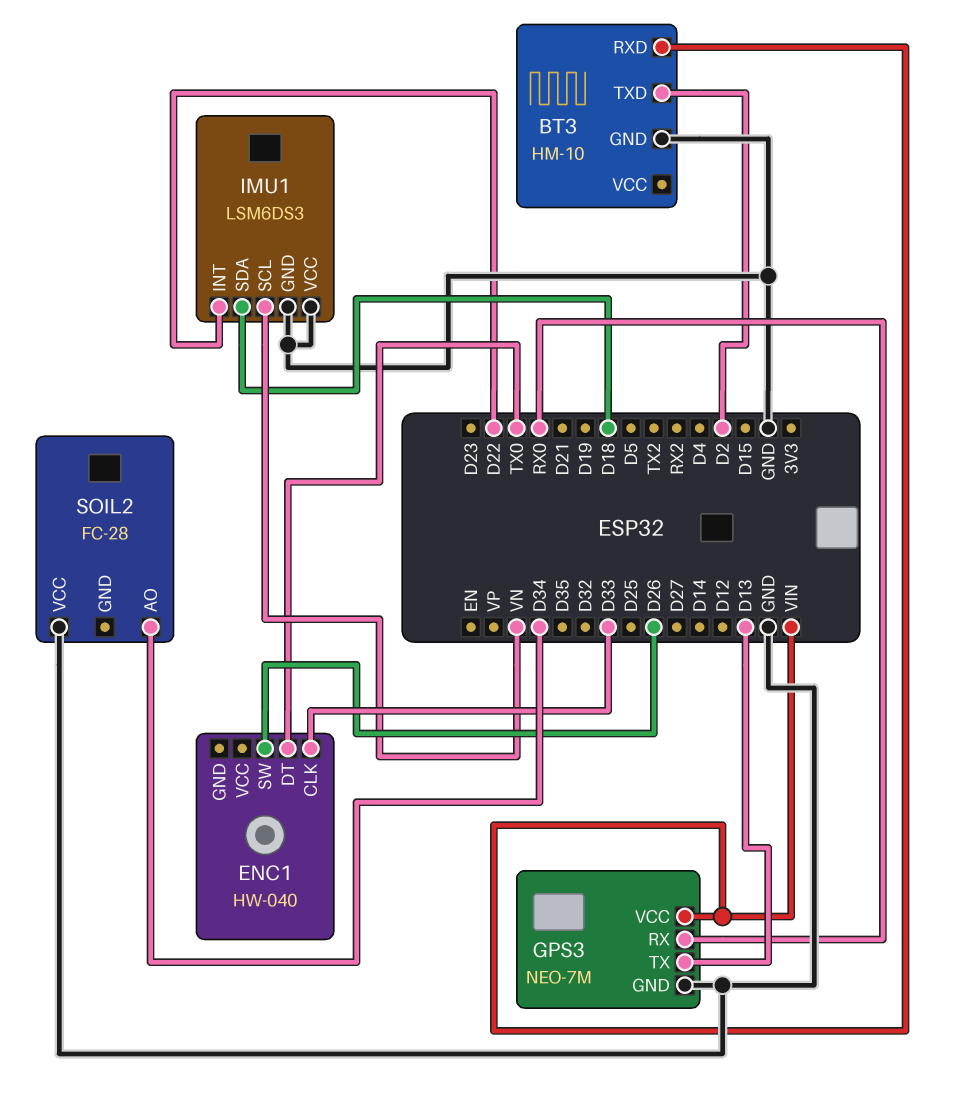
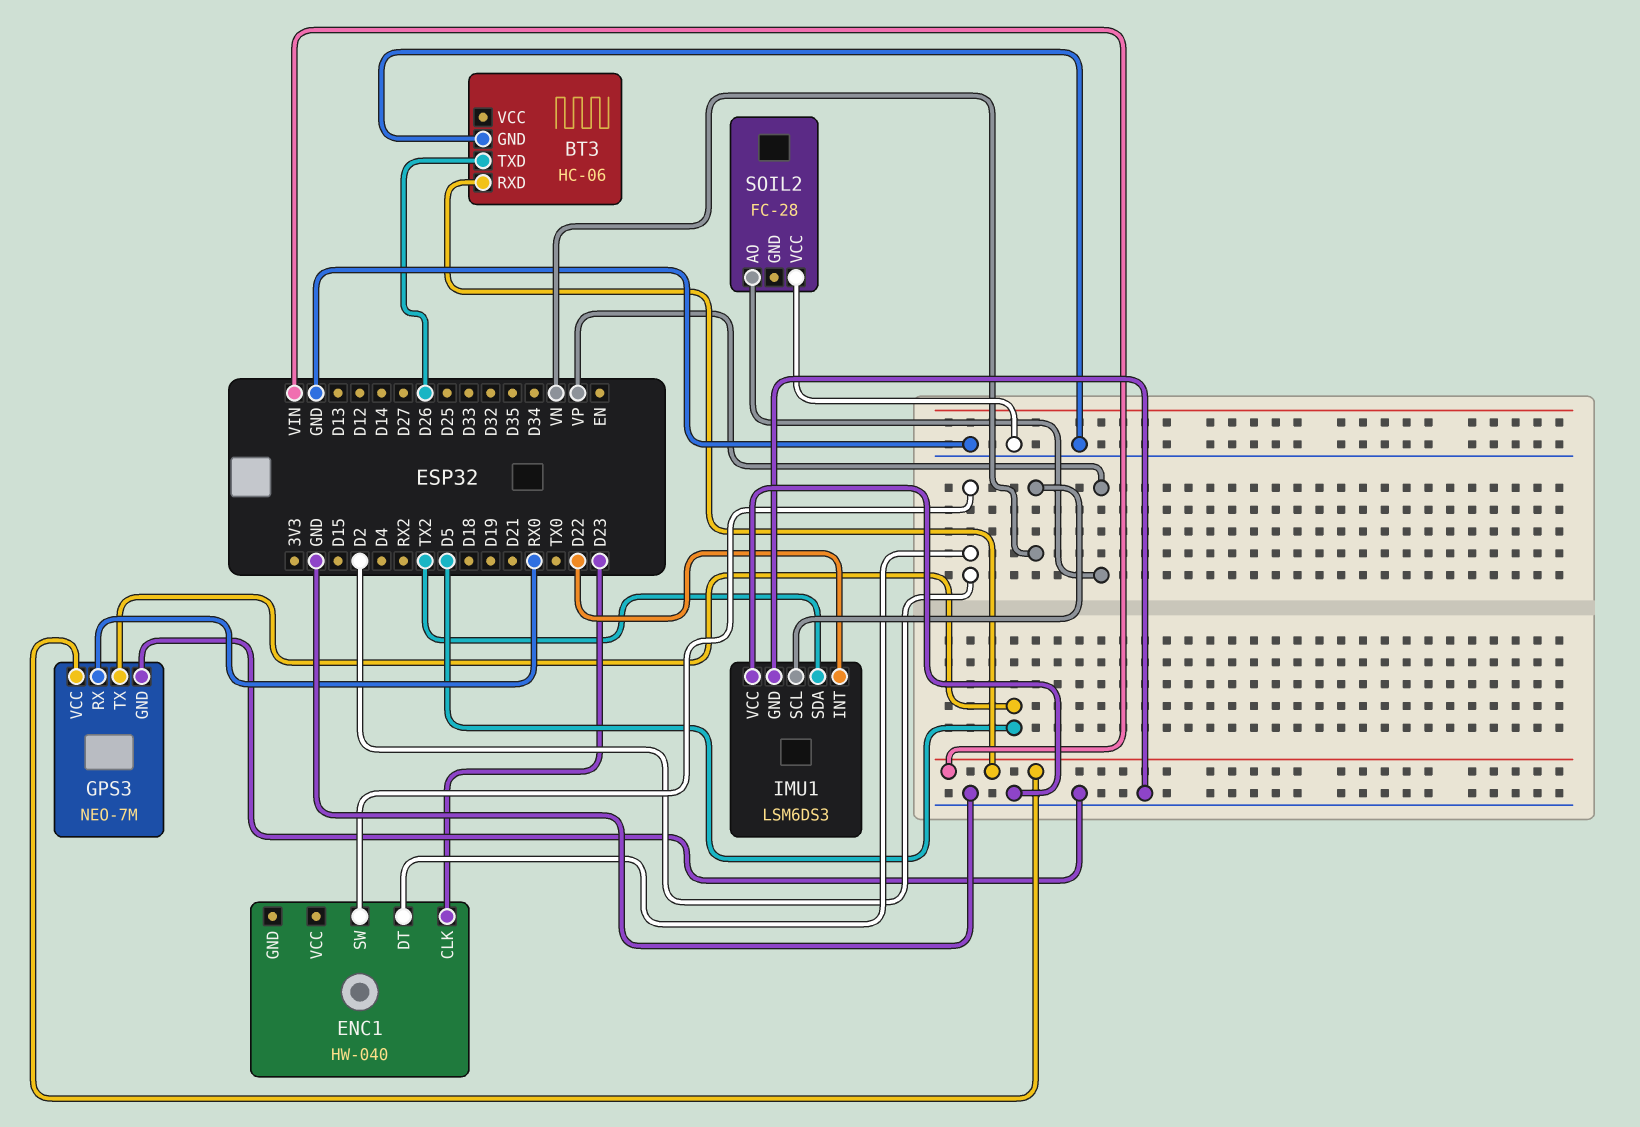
BT3: HM-10 -> HC-06
BT3 pin TXD: D2 -> D26
ENC1 pin CLK: D33 -> D23
ENC1 pin DT: TX0 -> D2
ENC1 pin SW: D26 -> D2
GPS3 pin TX: D13 -> D5
IMU1 pin SDA: D18 -> TX2
SOIL2 pin AO: D34 -> VP

